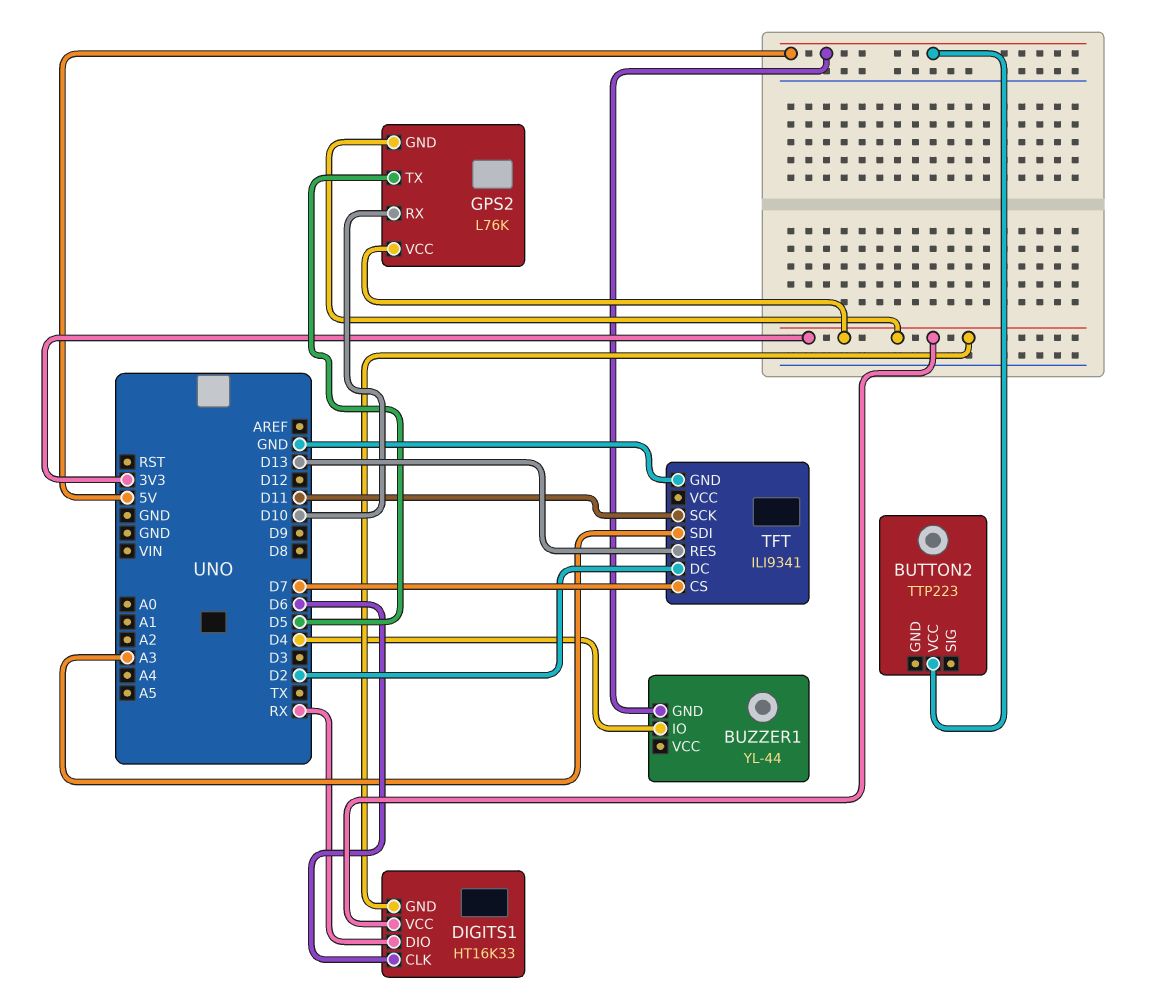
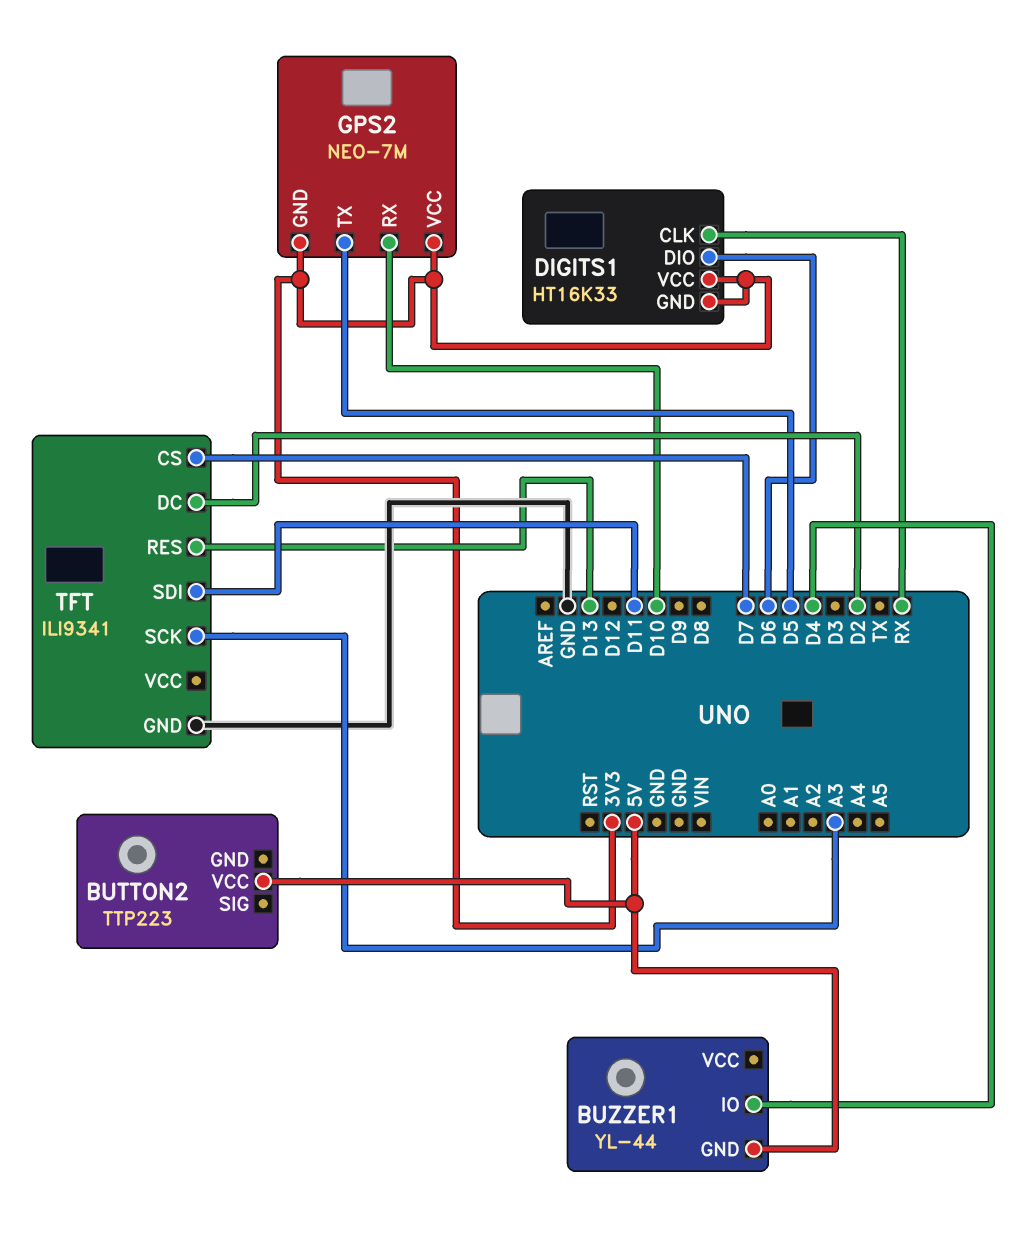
DIGITS1 pin CLK: D6 -> RX
DIGITS1 pin DIO: RX -> D6
GPS2: L76K -> NEO-7M
TFT pin SCK: D11 -> A3
TFT pin SDI: A3 -> D11

